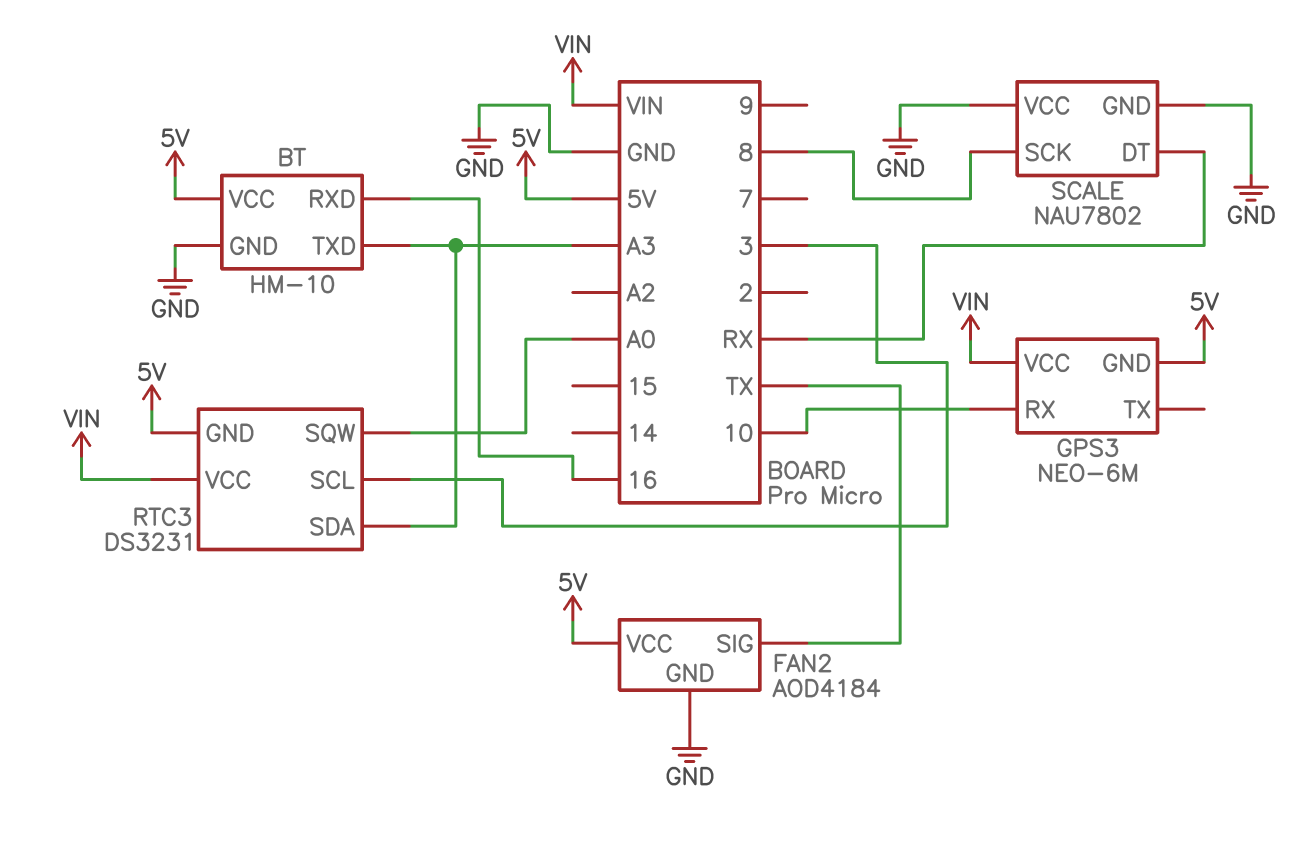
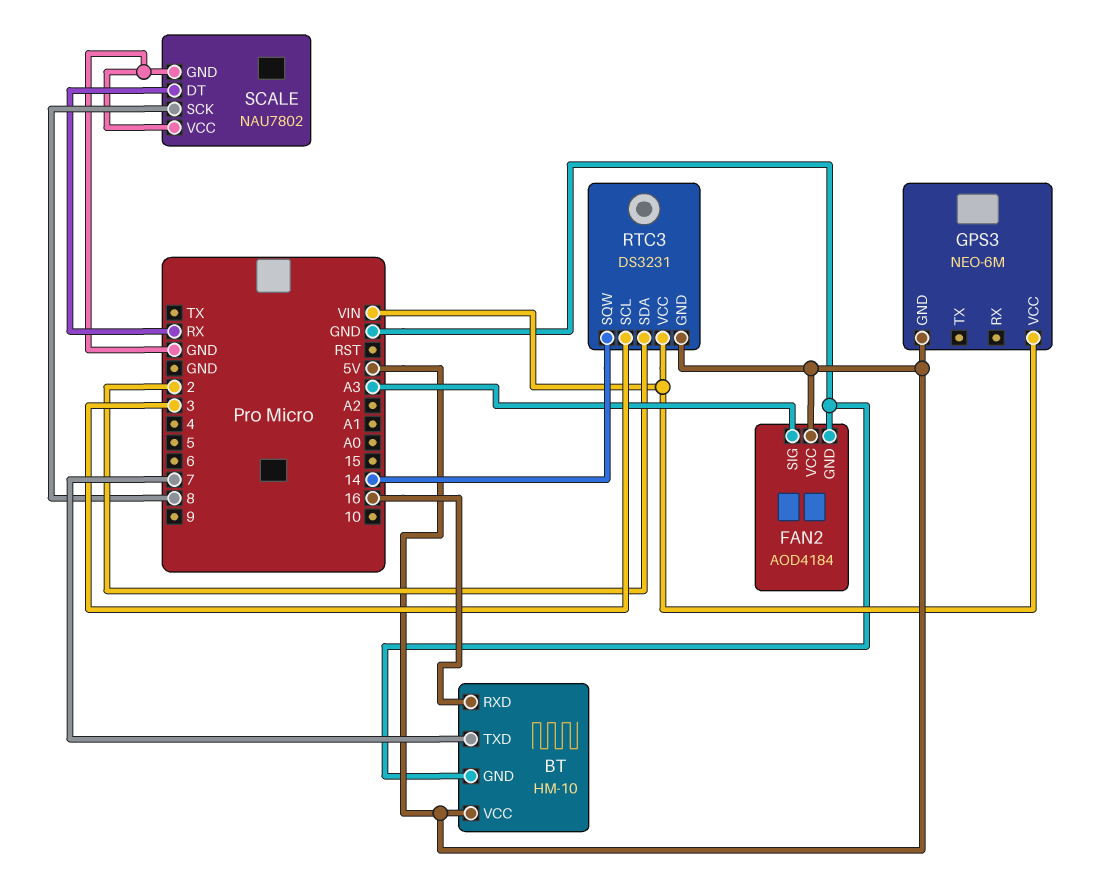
BT pin TXD: A3 -> 7
FAN2 pin SIG: TX -> A3
GPS3 pin RX: 10 -> none
RTC3 pin SDA: A3 -> 2
RTC3 pin SQW: A0 -> 14

